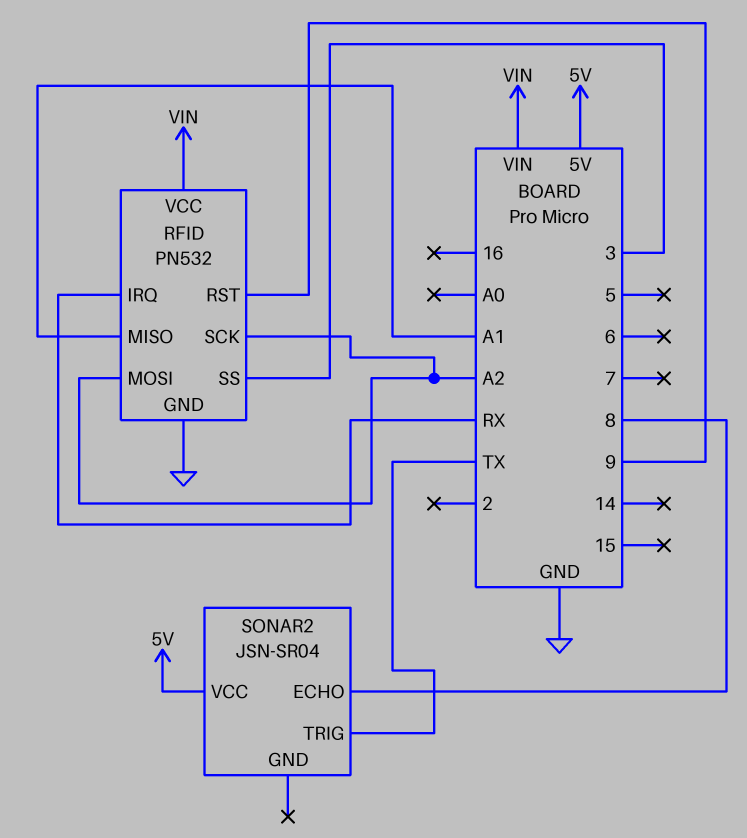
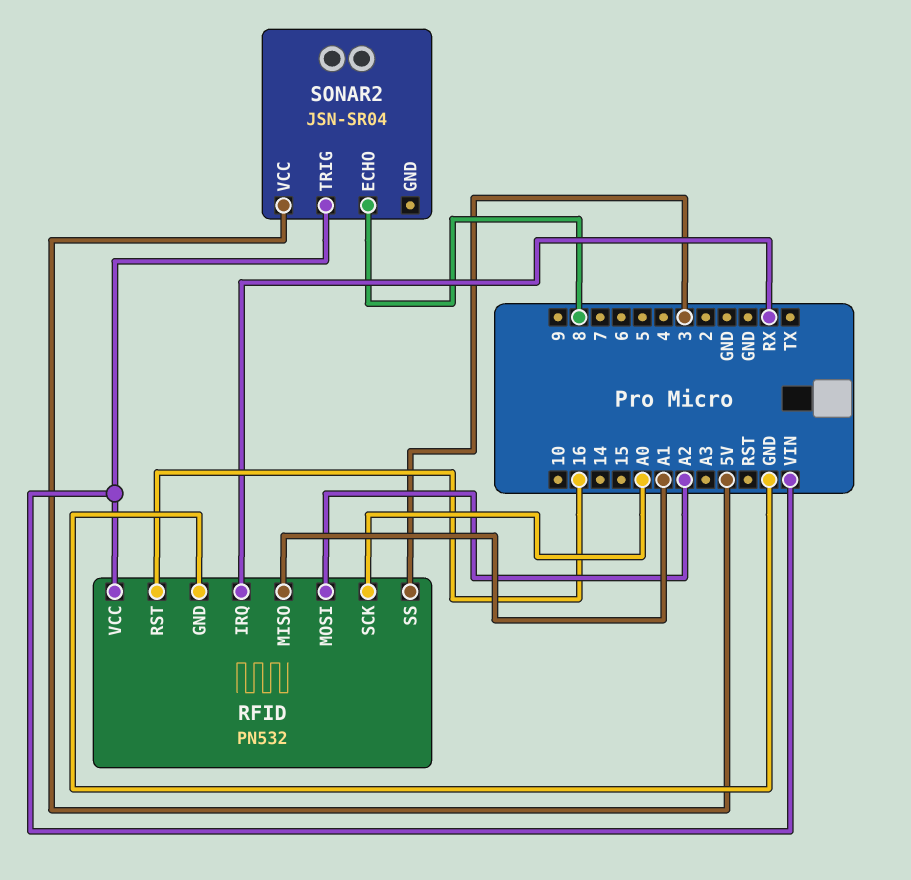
RFID pin RST: 9 -> 16
RFID pin SCK: A2 -> A0
SONAR2 pin TRIG: TX -> VIN

